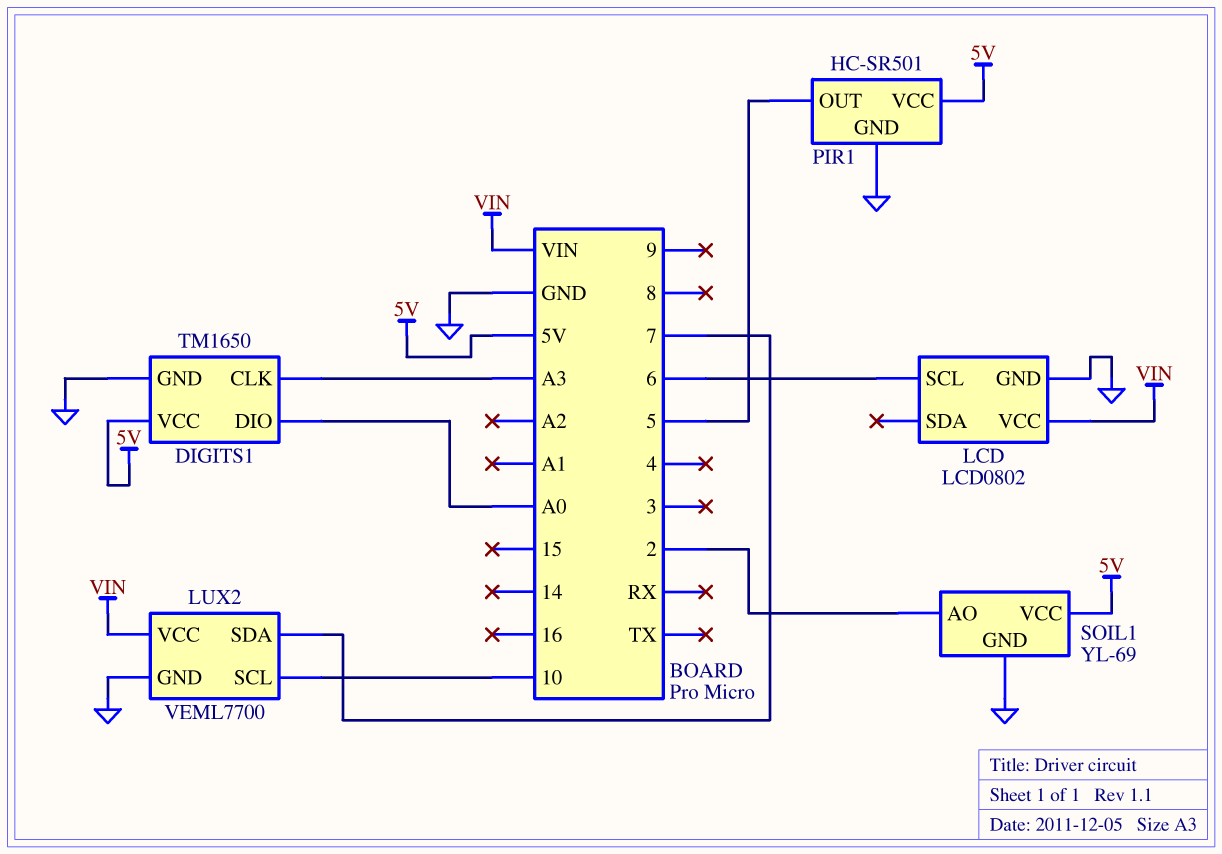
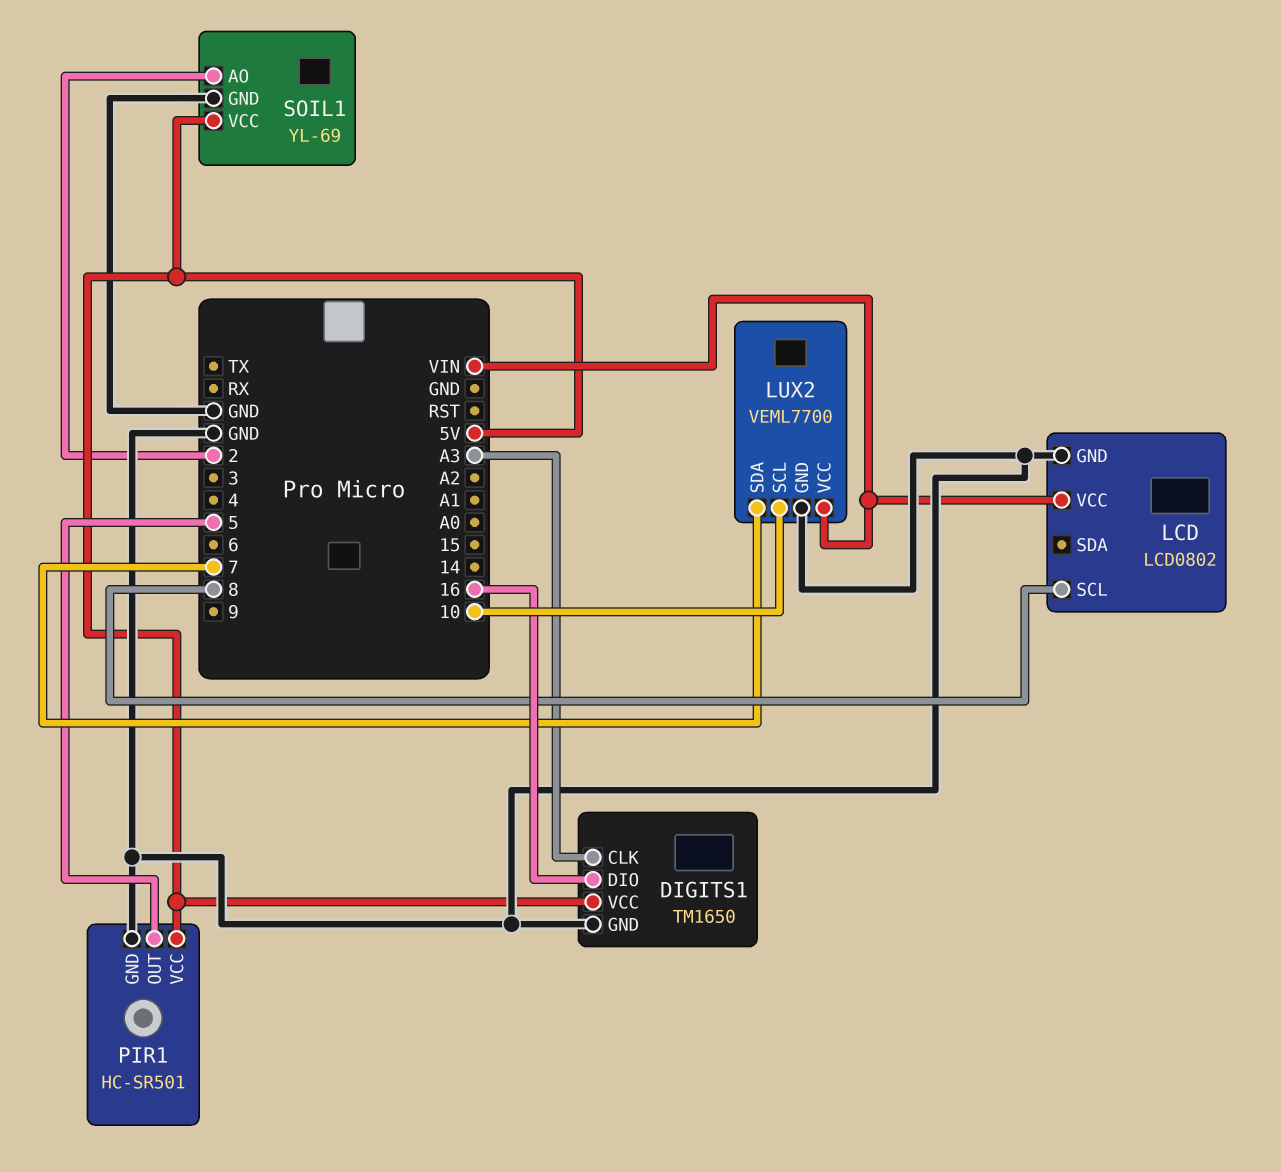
DIGITS1 pin DIO: A0 -> 16
LCD pin SCL: 6 -> 8

